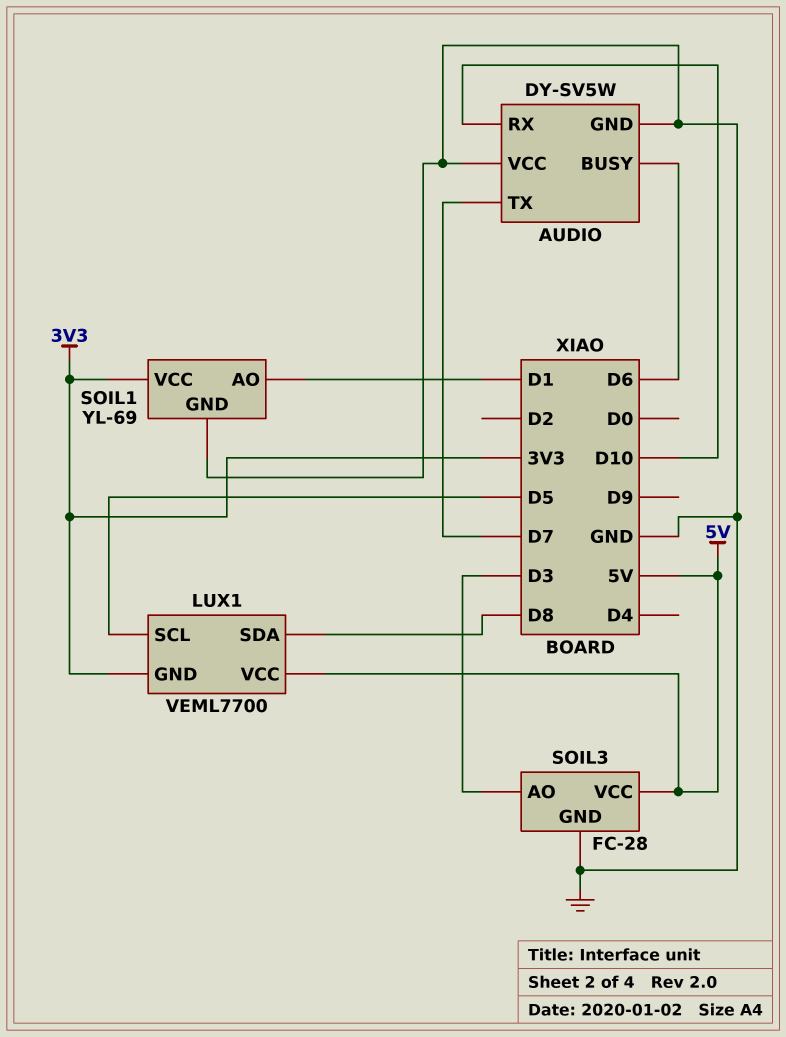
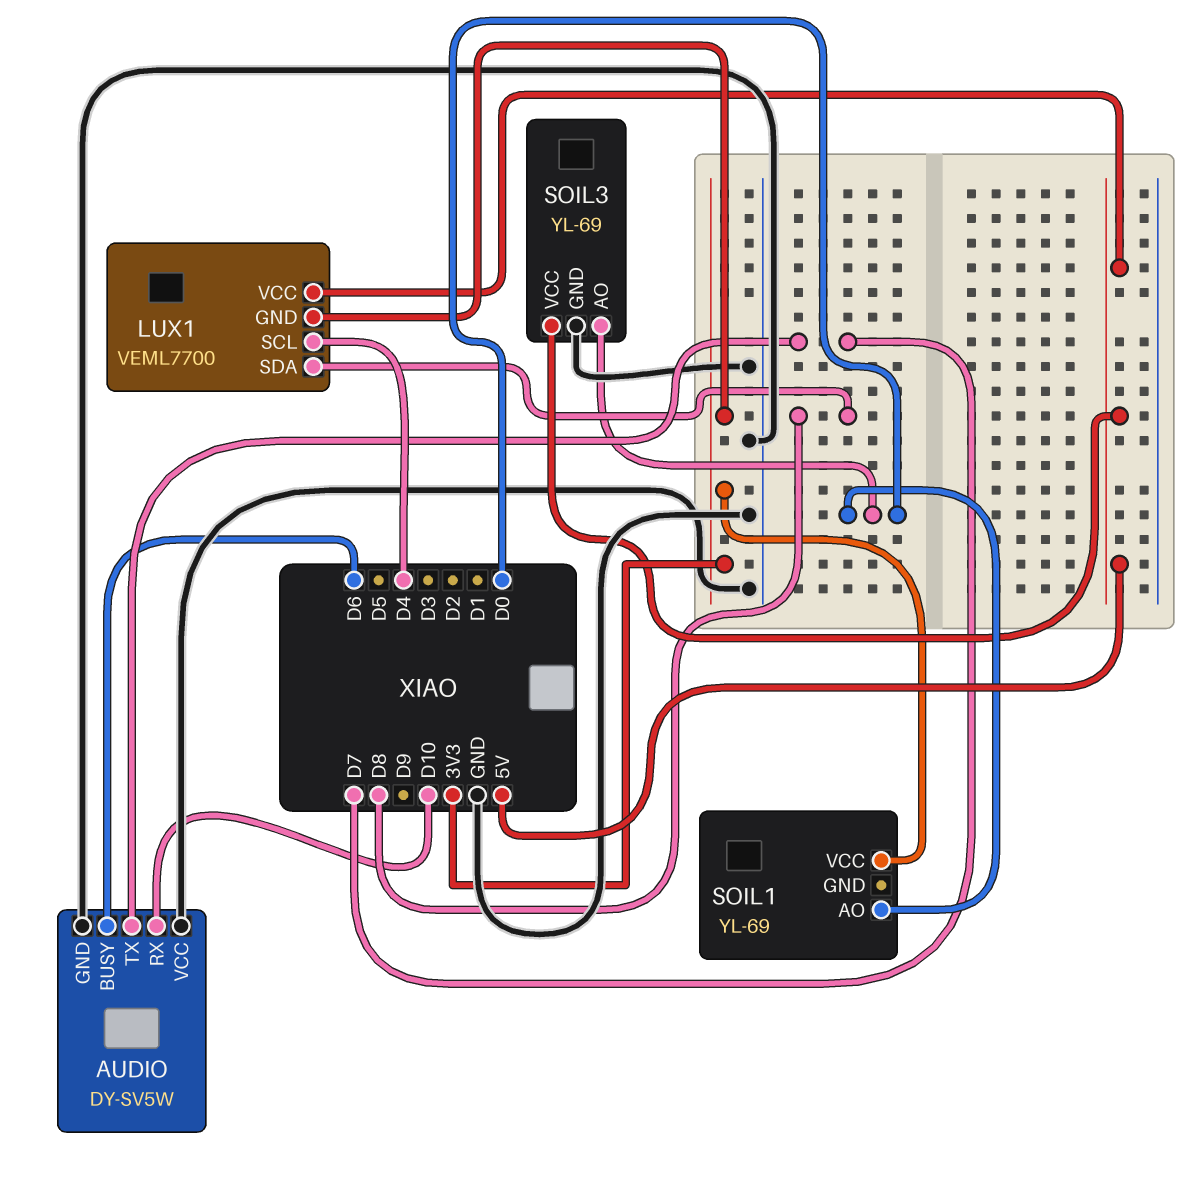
LUX1 pin SCL: D5 -> D4
SOIL1 pin AO: D1 -> D0
SOIL1 pin GND: GND -> none
SOIL3: FC-28 -> YL-69
SOIL3 pin AO: D3 -> D0

